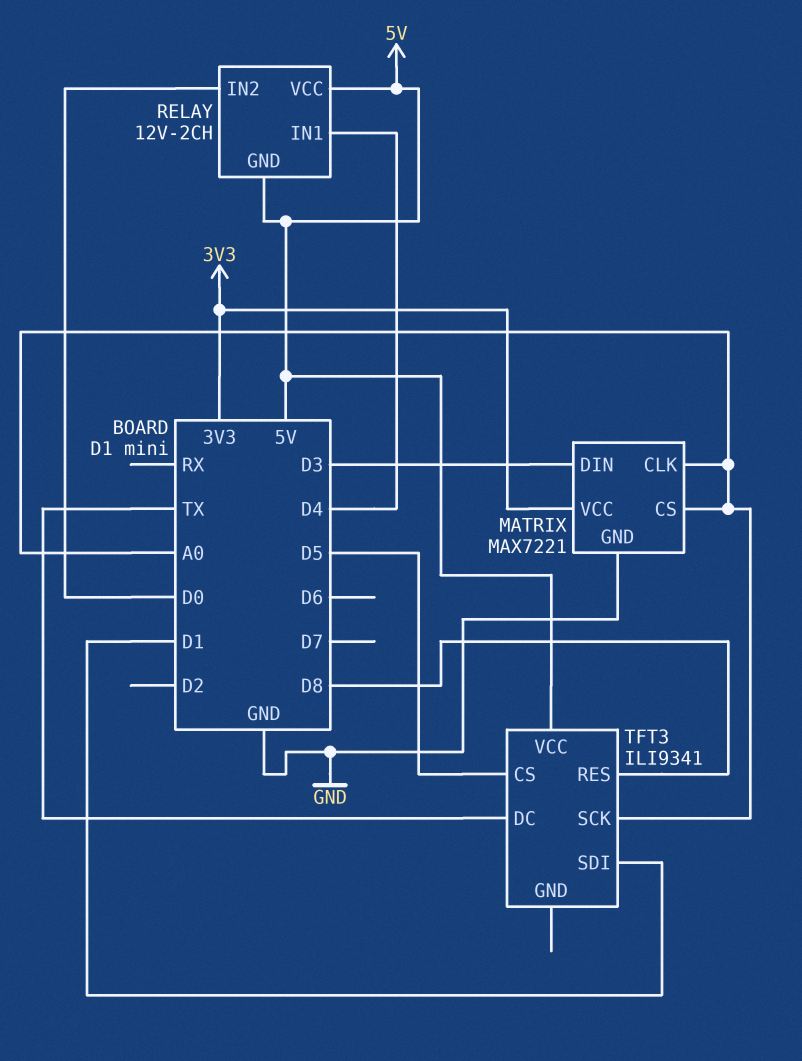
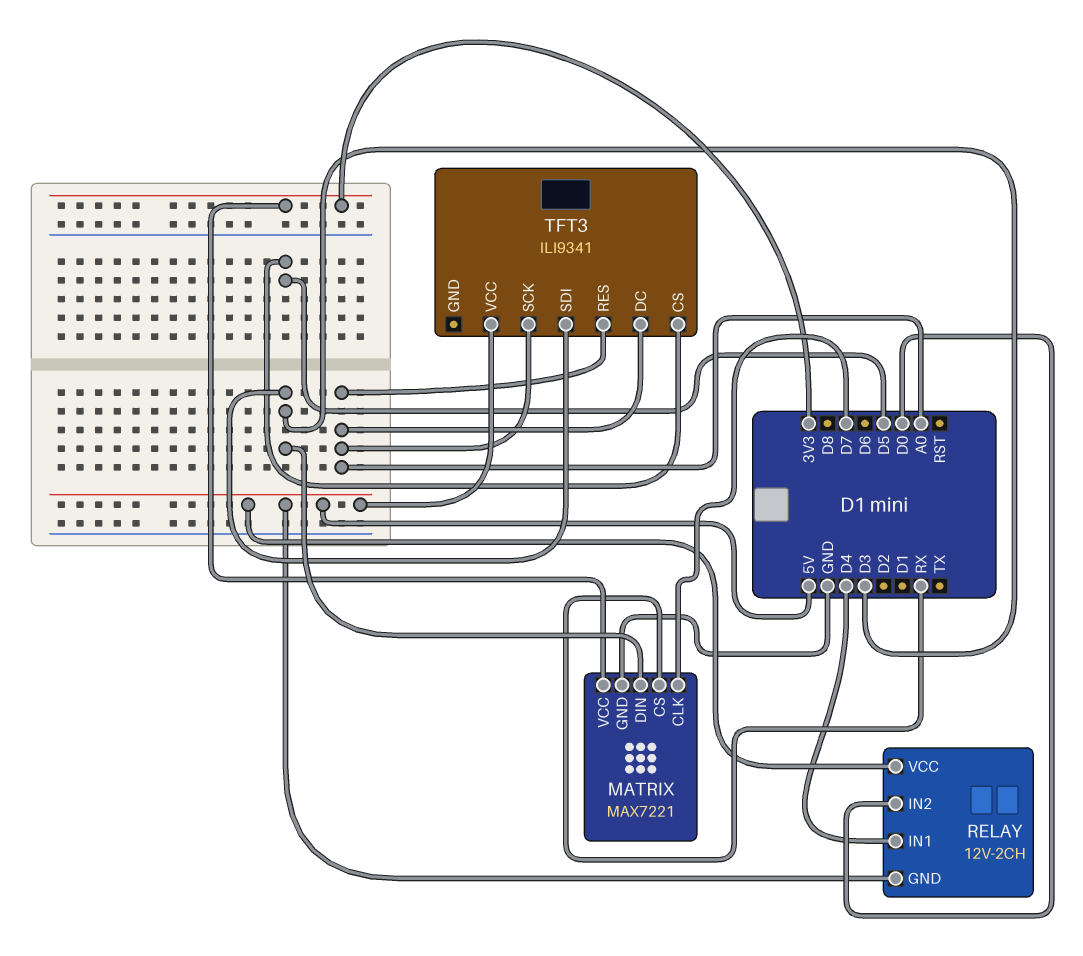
MATRIX pin CLK: A0 -> D7
MATRIX pin CS: A0 -> RX
TFT3 pin DC: TX -> A0
TFT3 pin RES: D8 -> A0
TFT3 pin SDI: D1 -> D3

